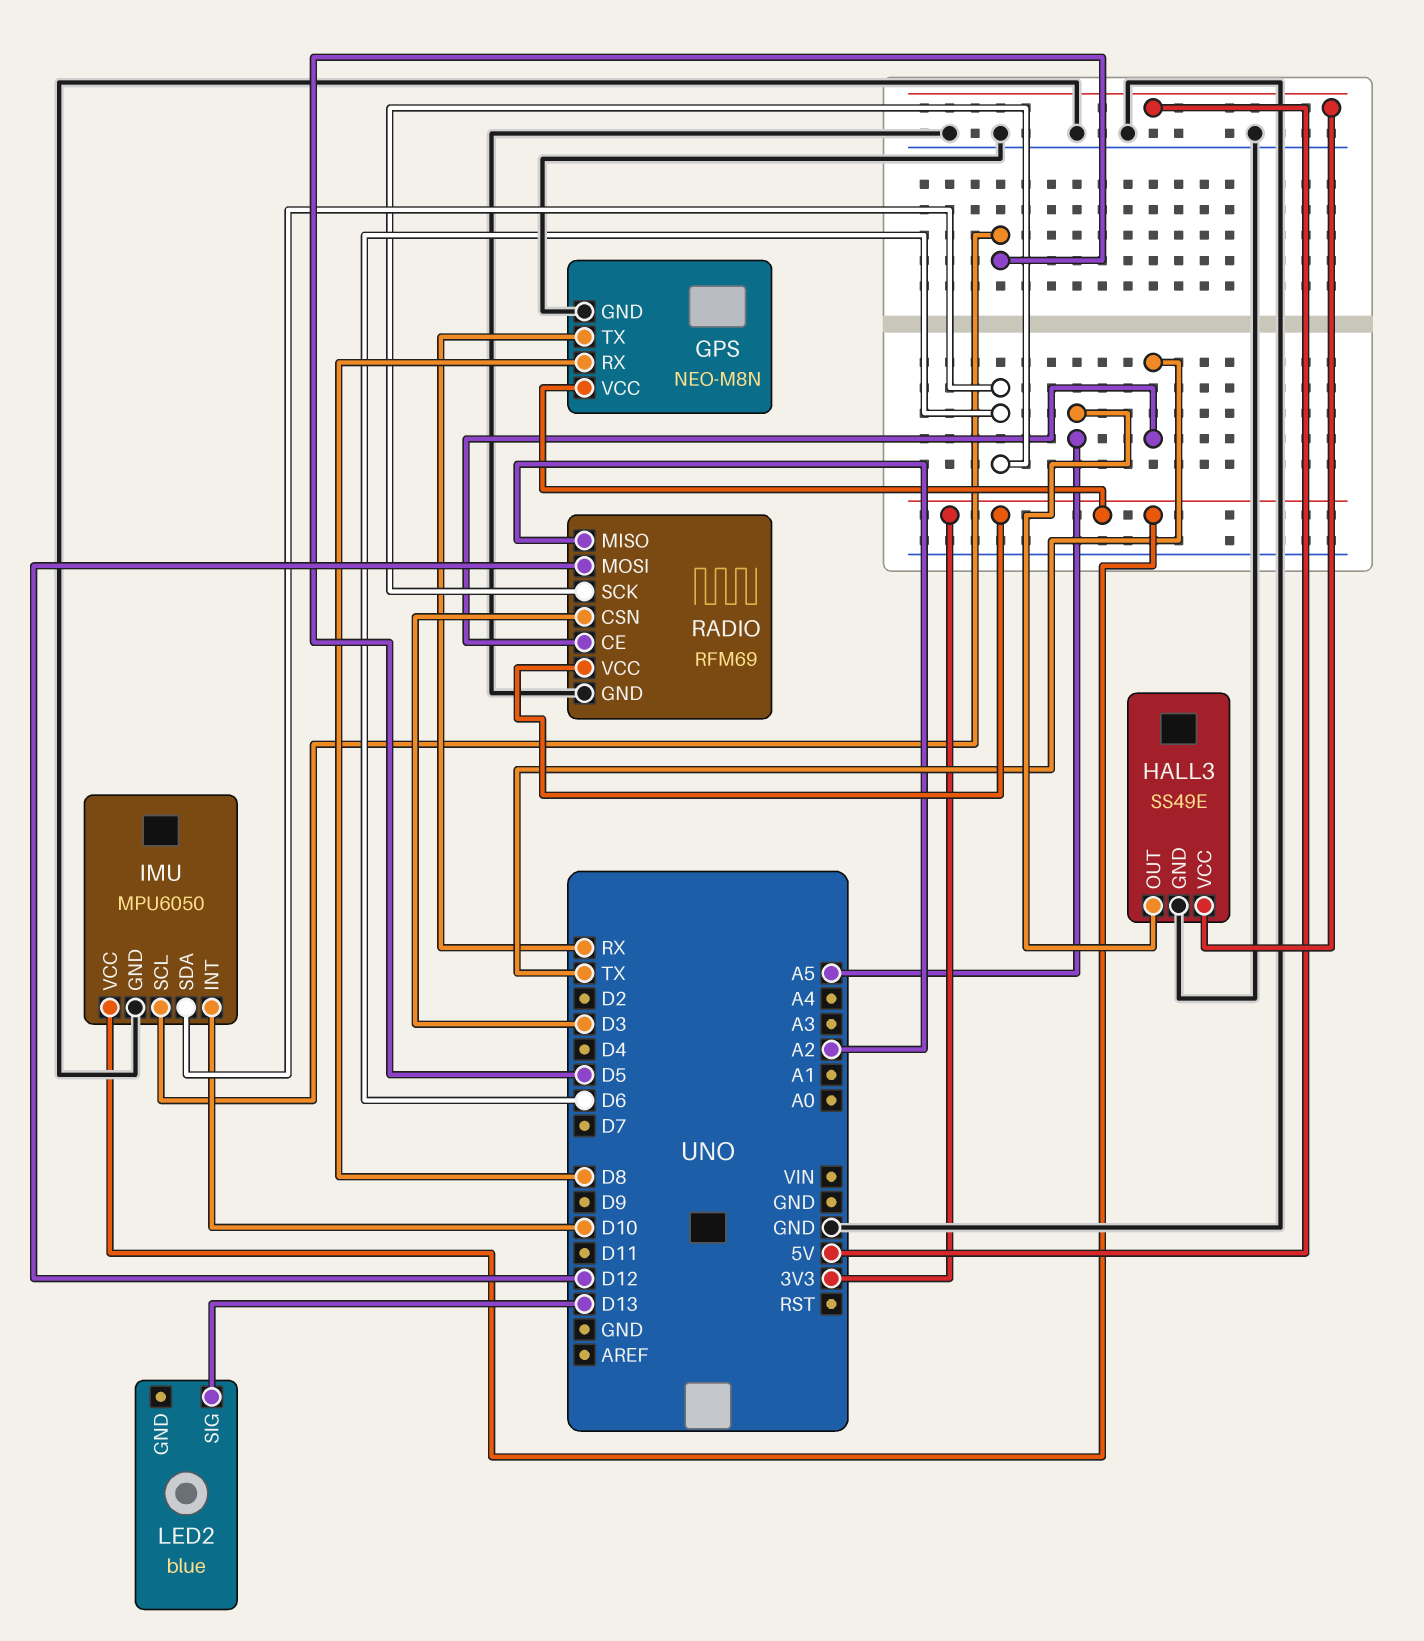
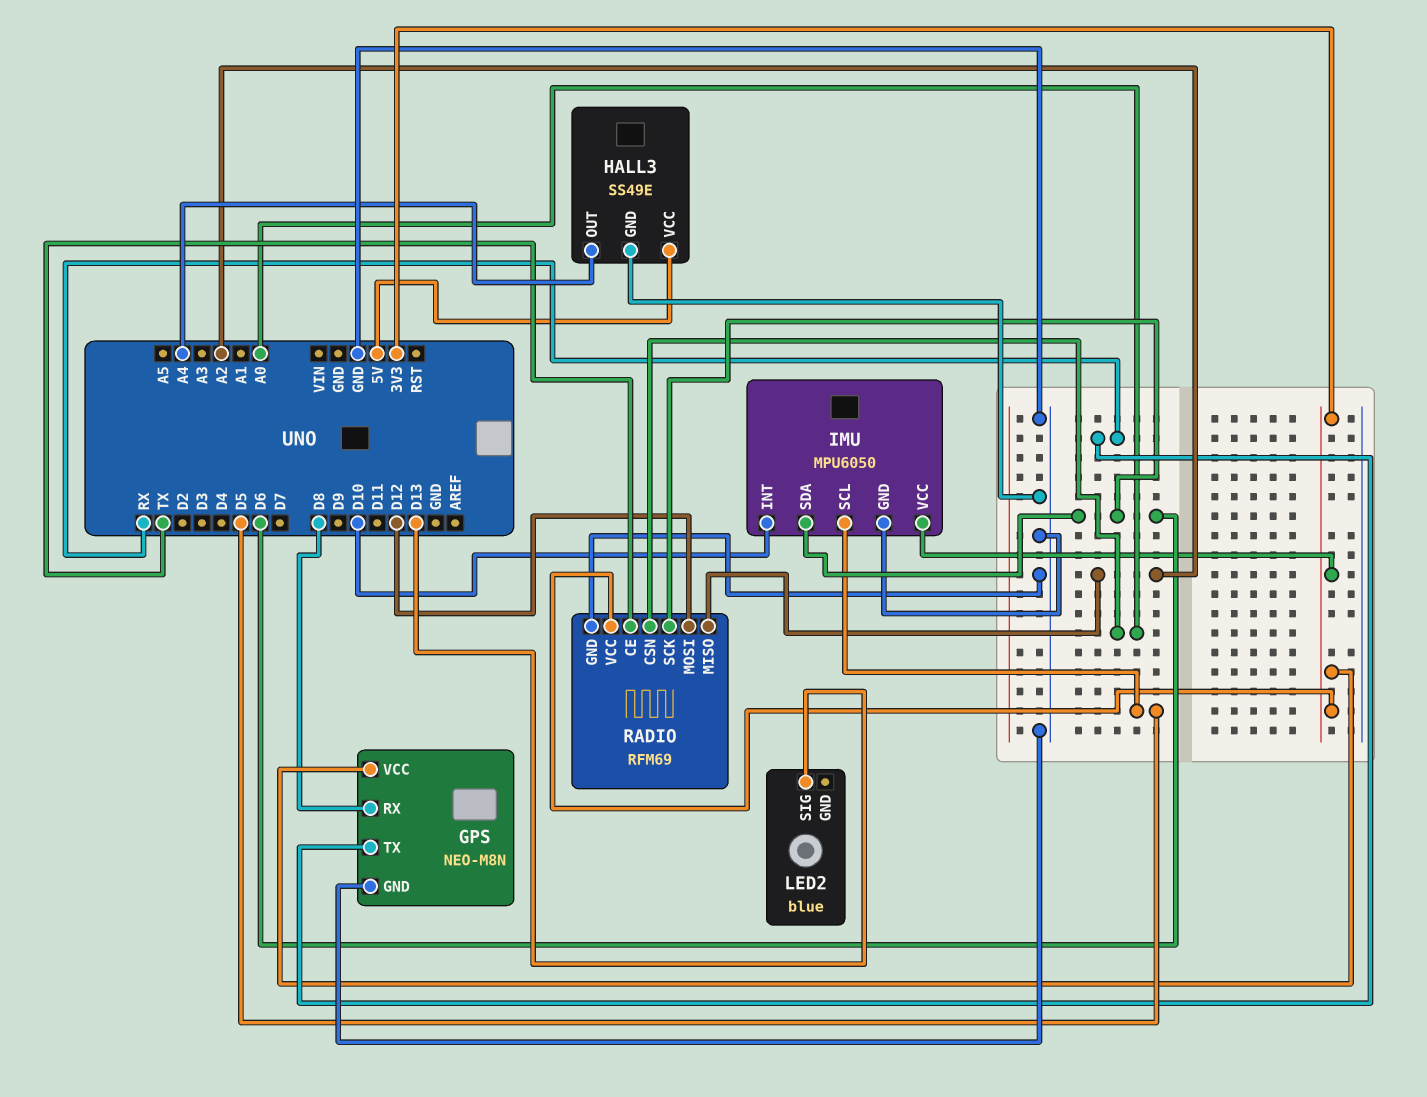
HALL3 pin OUT: A5 -> A4
RADIO pin CSN: D3 -> A0

